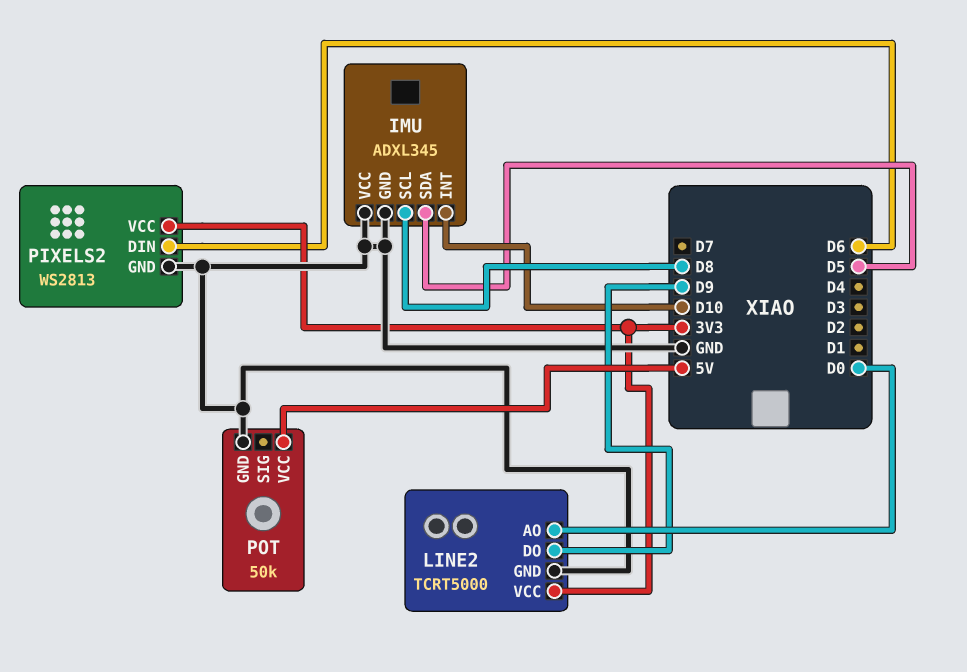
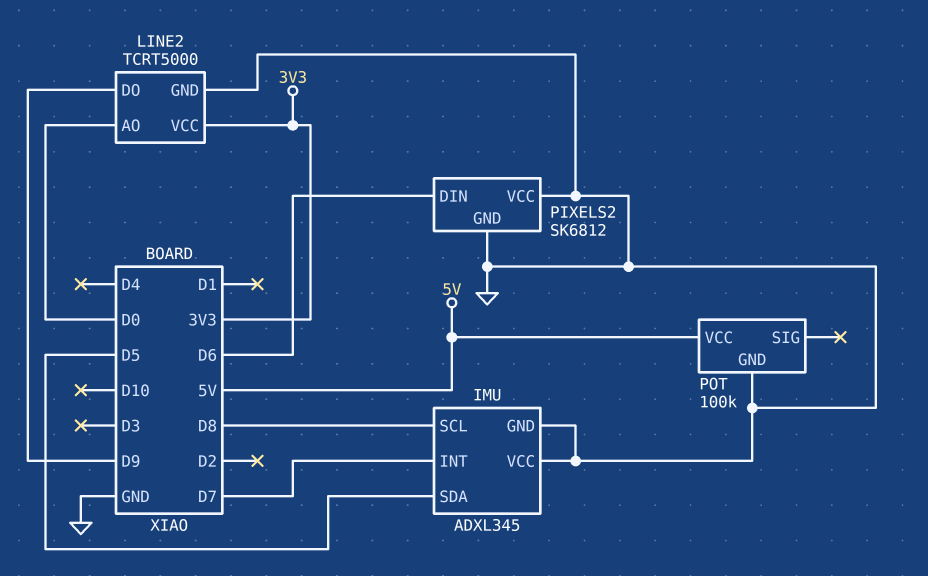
IMU pin INT: D10 -> D7
PIXELS2: WS2813 -> SK6812
PIXELS2 pin VCC: 3V3 -> GND
POT: 50k -> 100k

